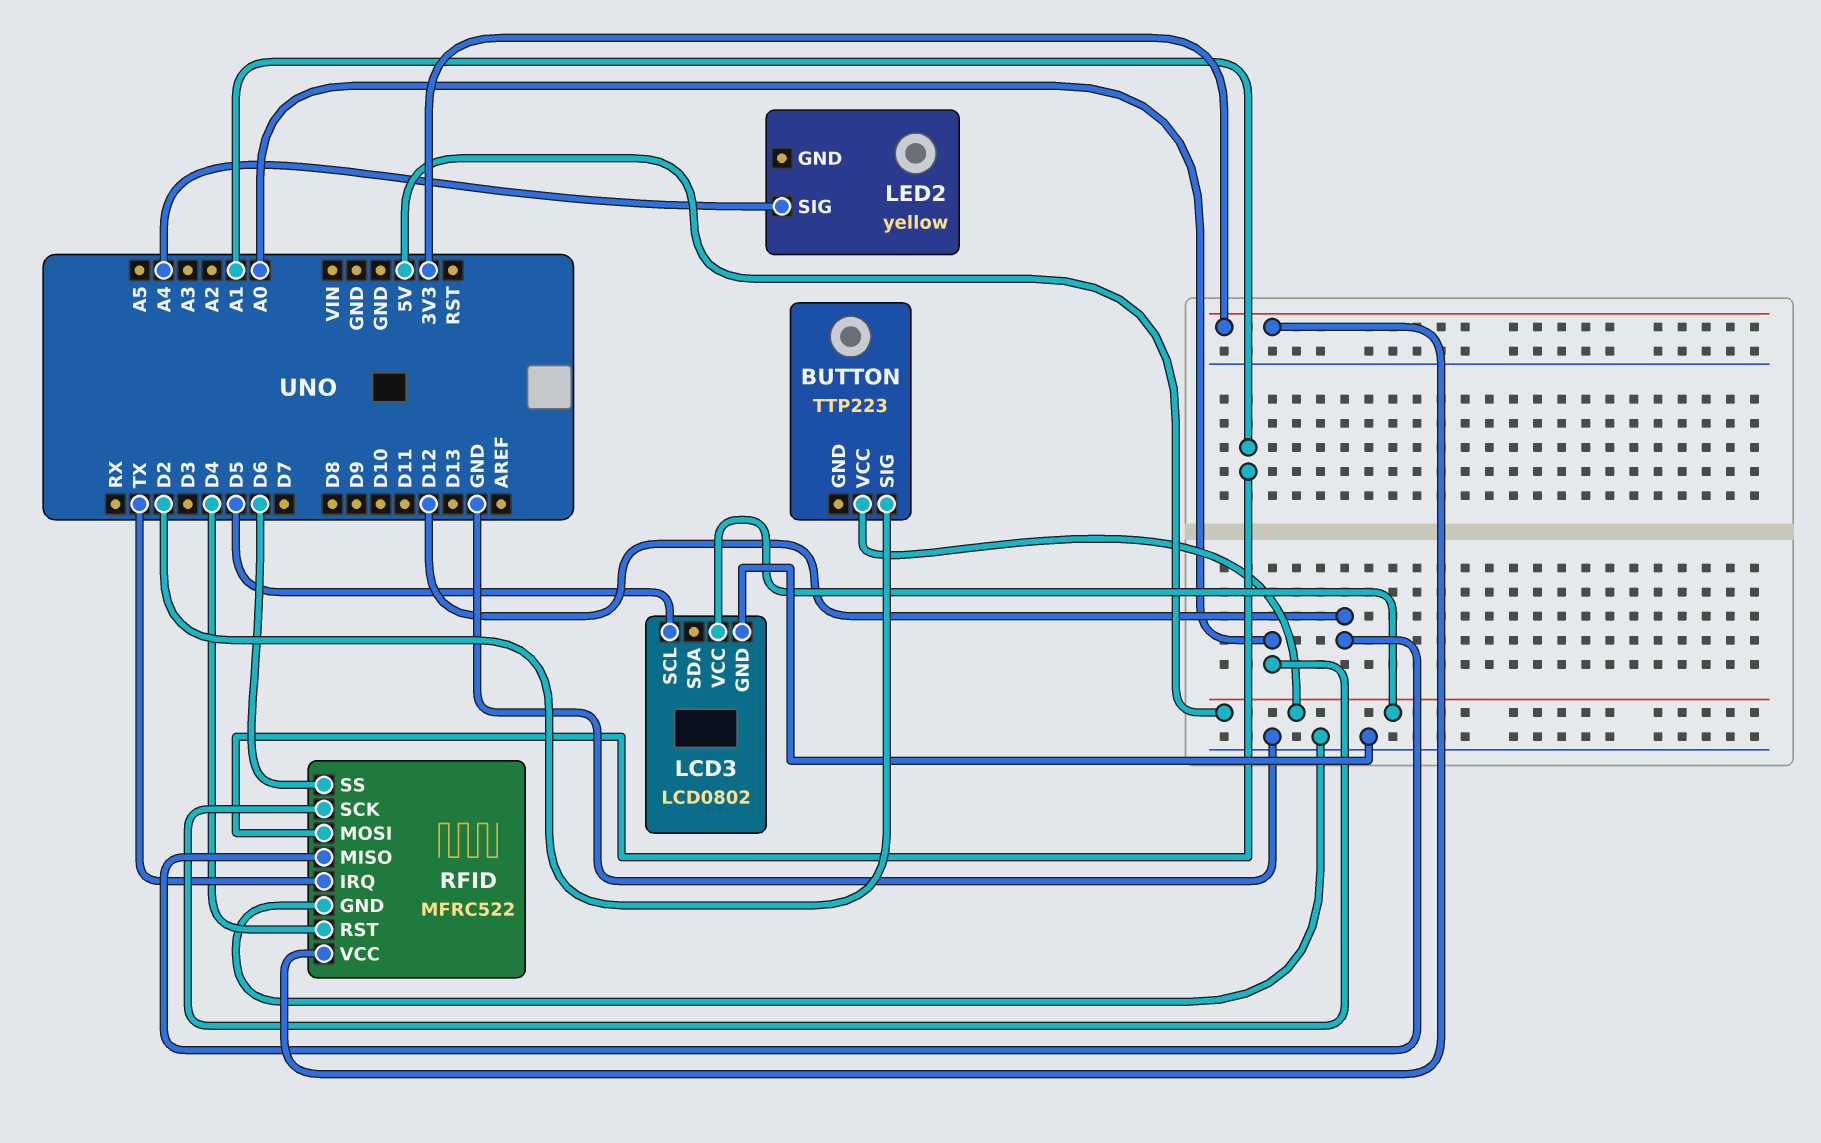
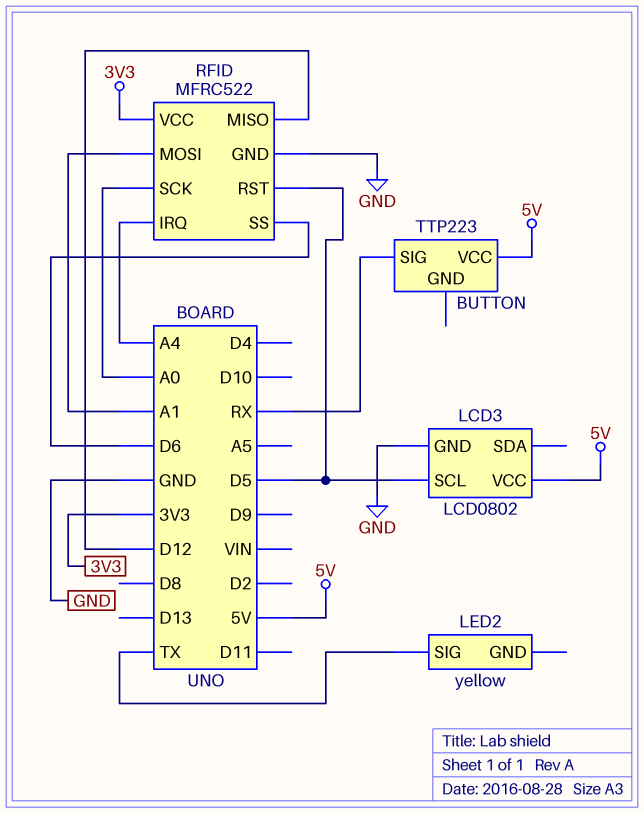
BUTTON pin SIG: D2 -> RX
LED2 pin SIG: A4 -> TX
RFID pin IRQ: TX -> A4
RFID pin RST: D4 -> D5

